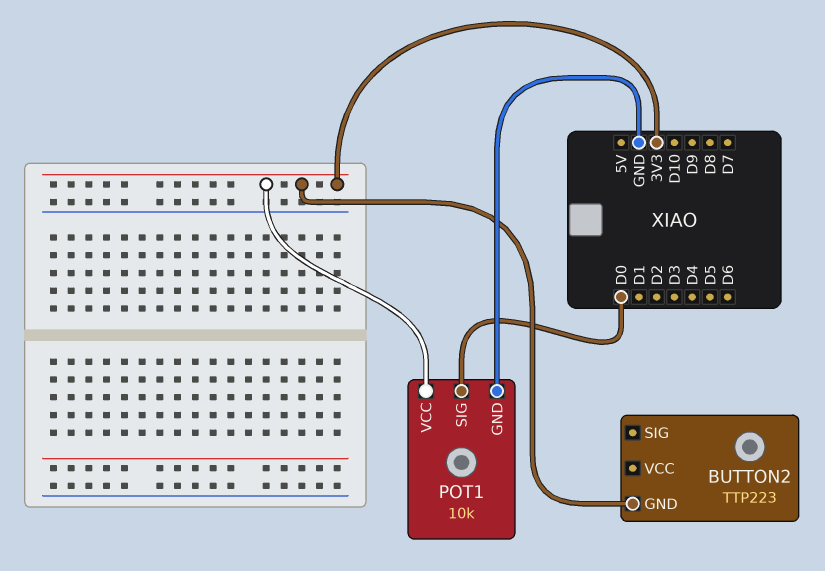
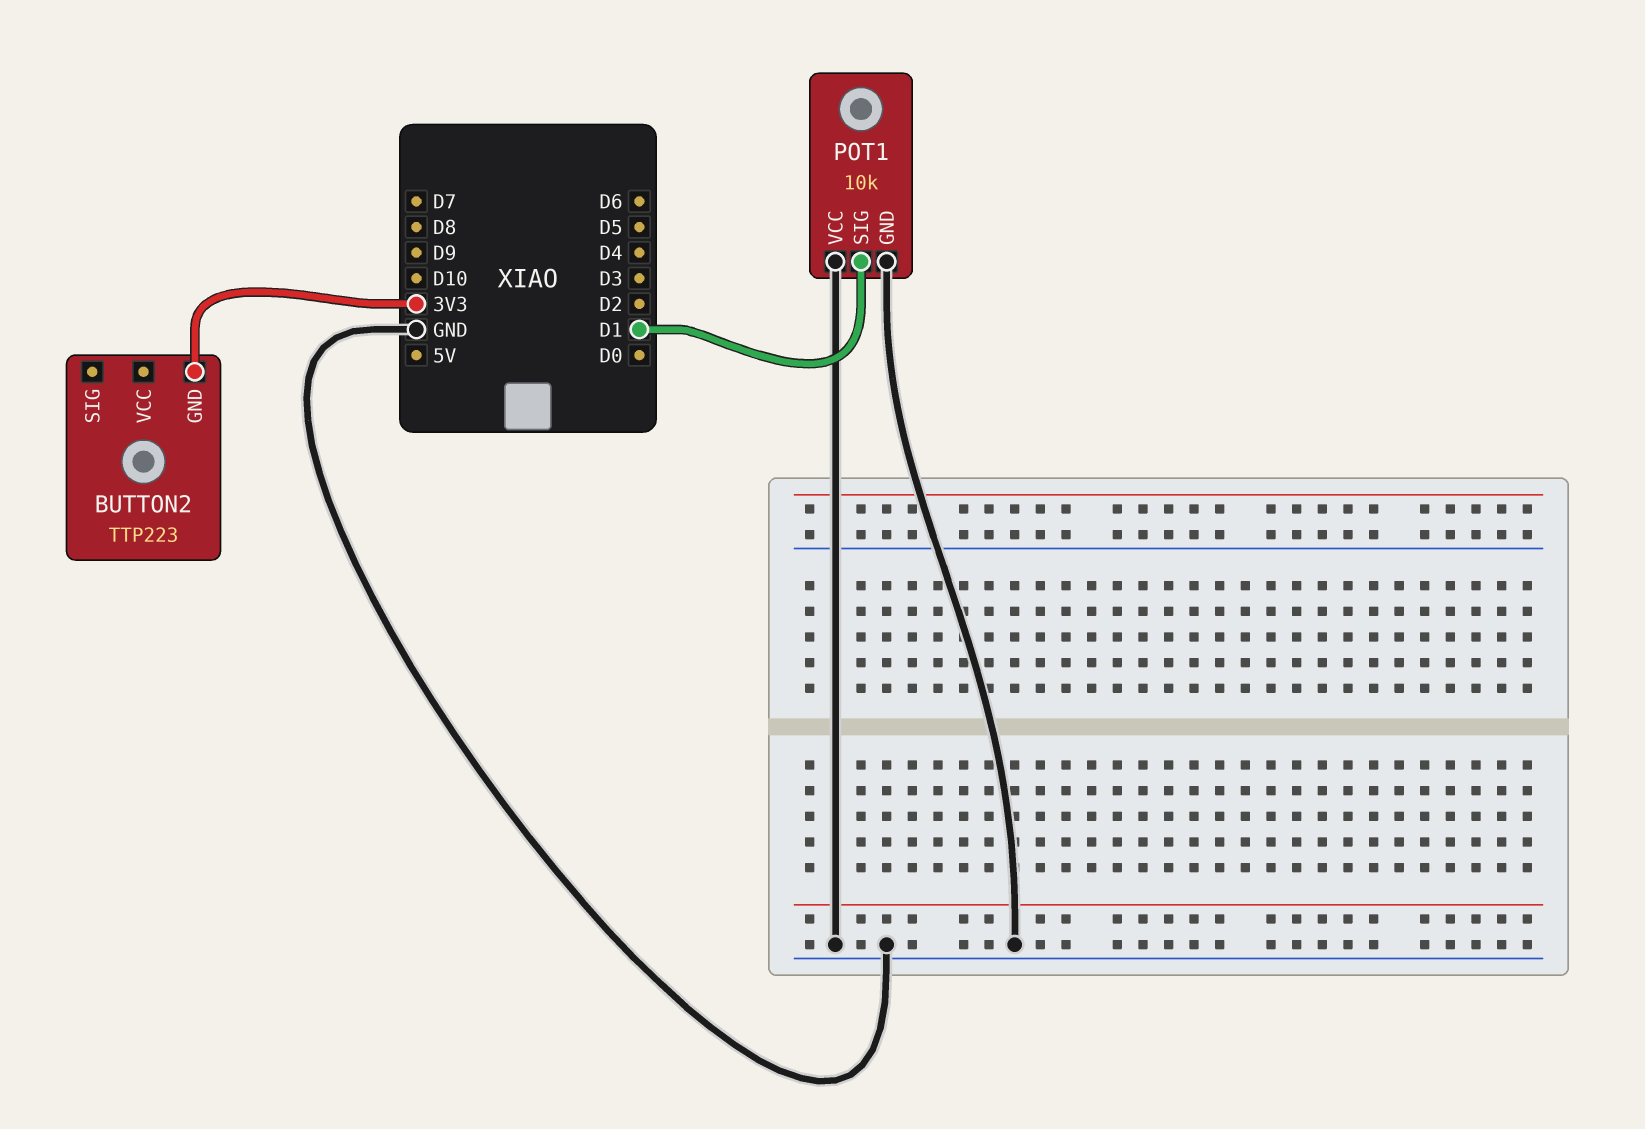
POT1 pin SIG: D0 -> D1
POT1 pin VCC: 3V3 -> GND

